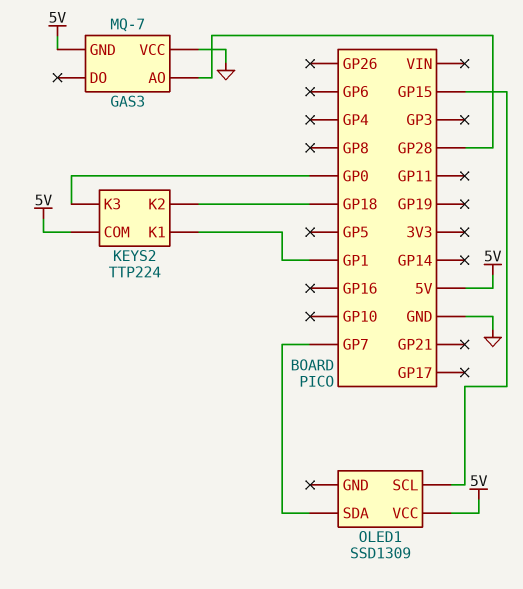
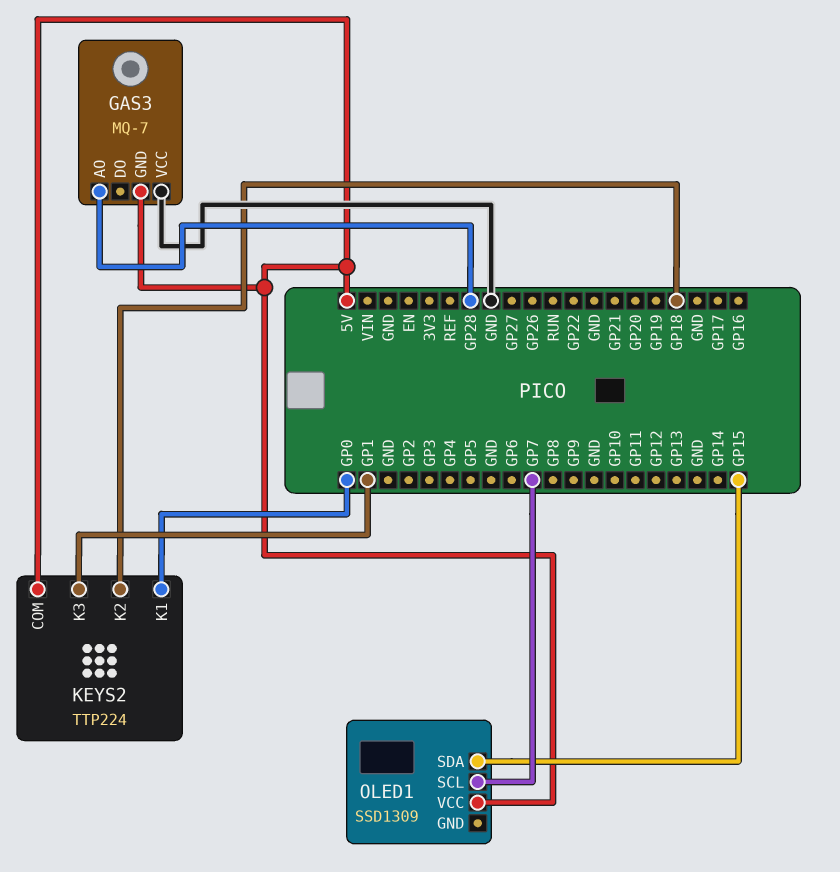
KEYS2 pin K1: GP1 -> GP0
KEYS2 pin K3: GP0 -> GP1
OLED1 pin SCL: GP15 -> GP7
OLED1 pin SDA: GP7 -> GP15

